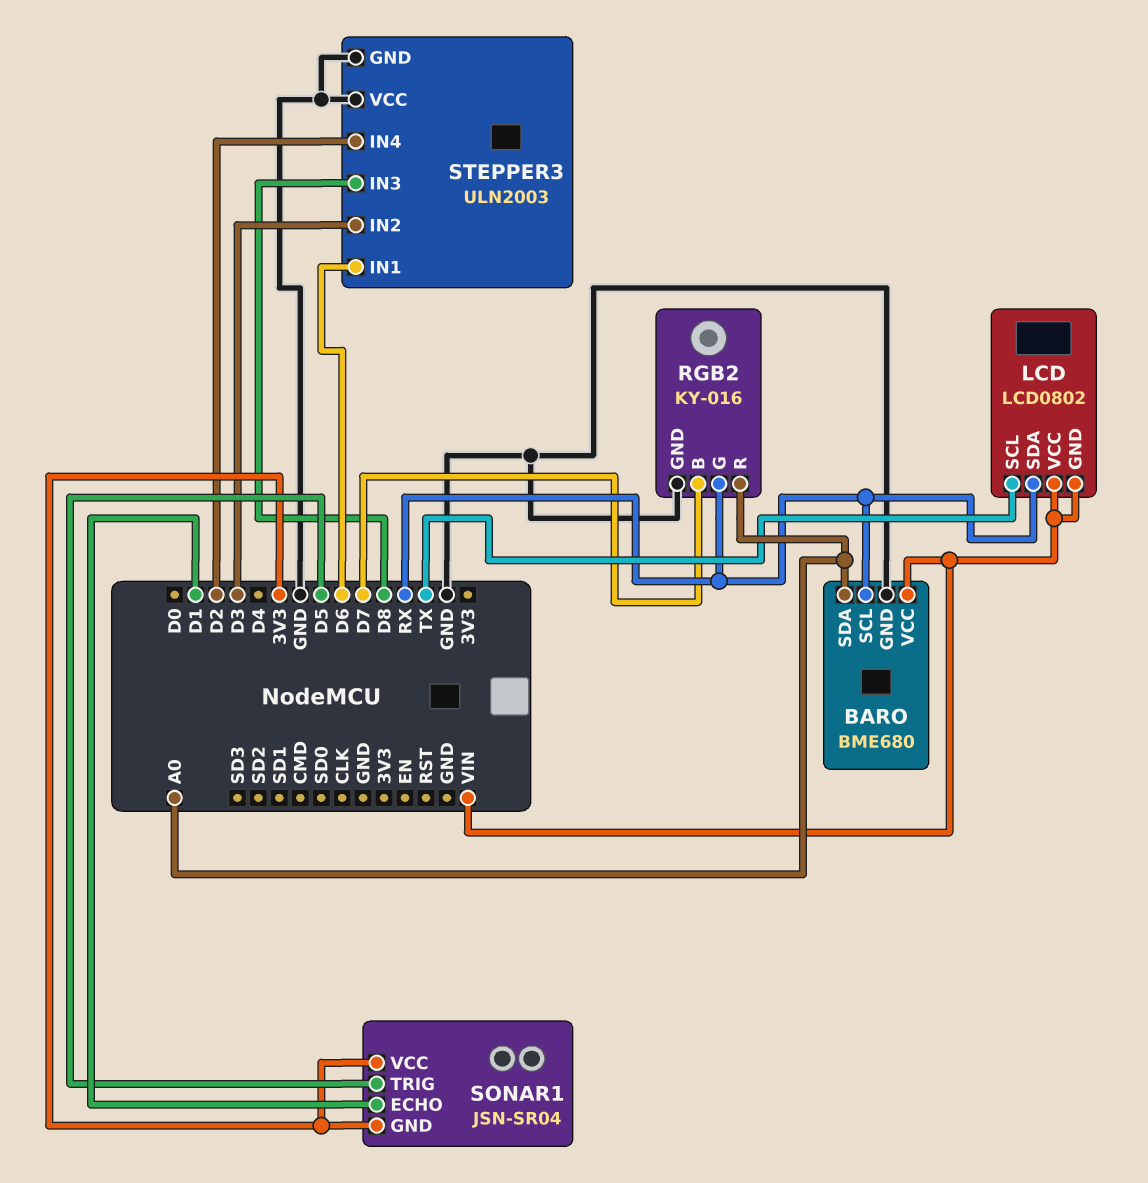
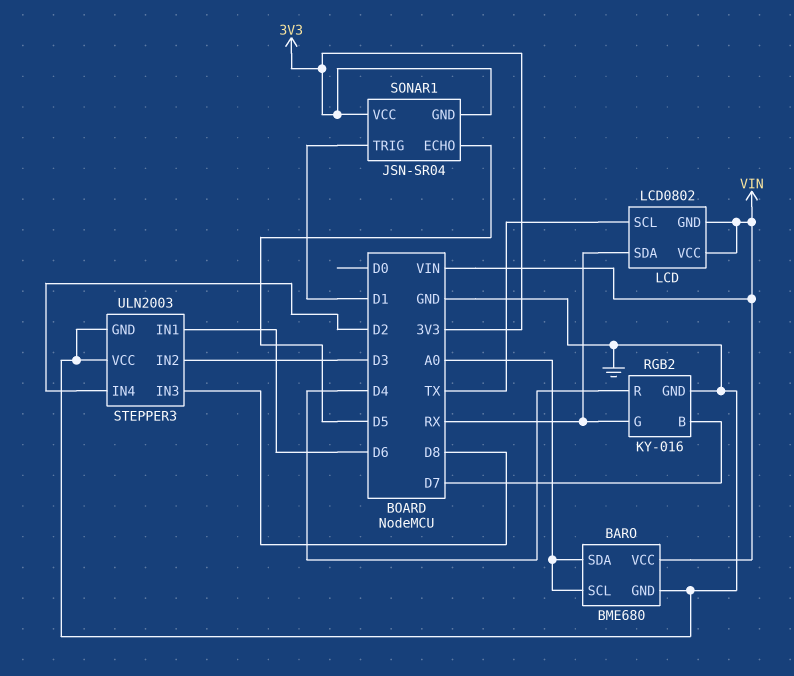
BARO pin SCL: RX -> A0
RGB2 pin R: A0 -> D4
SONAR1 pin ECHO: D1 -> D5
SONAR1 pin TRIG: D5 -> D1

